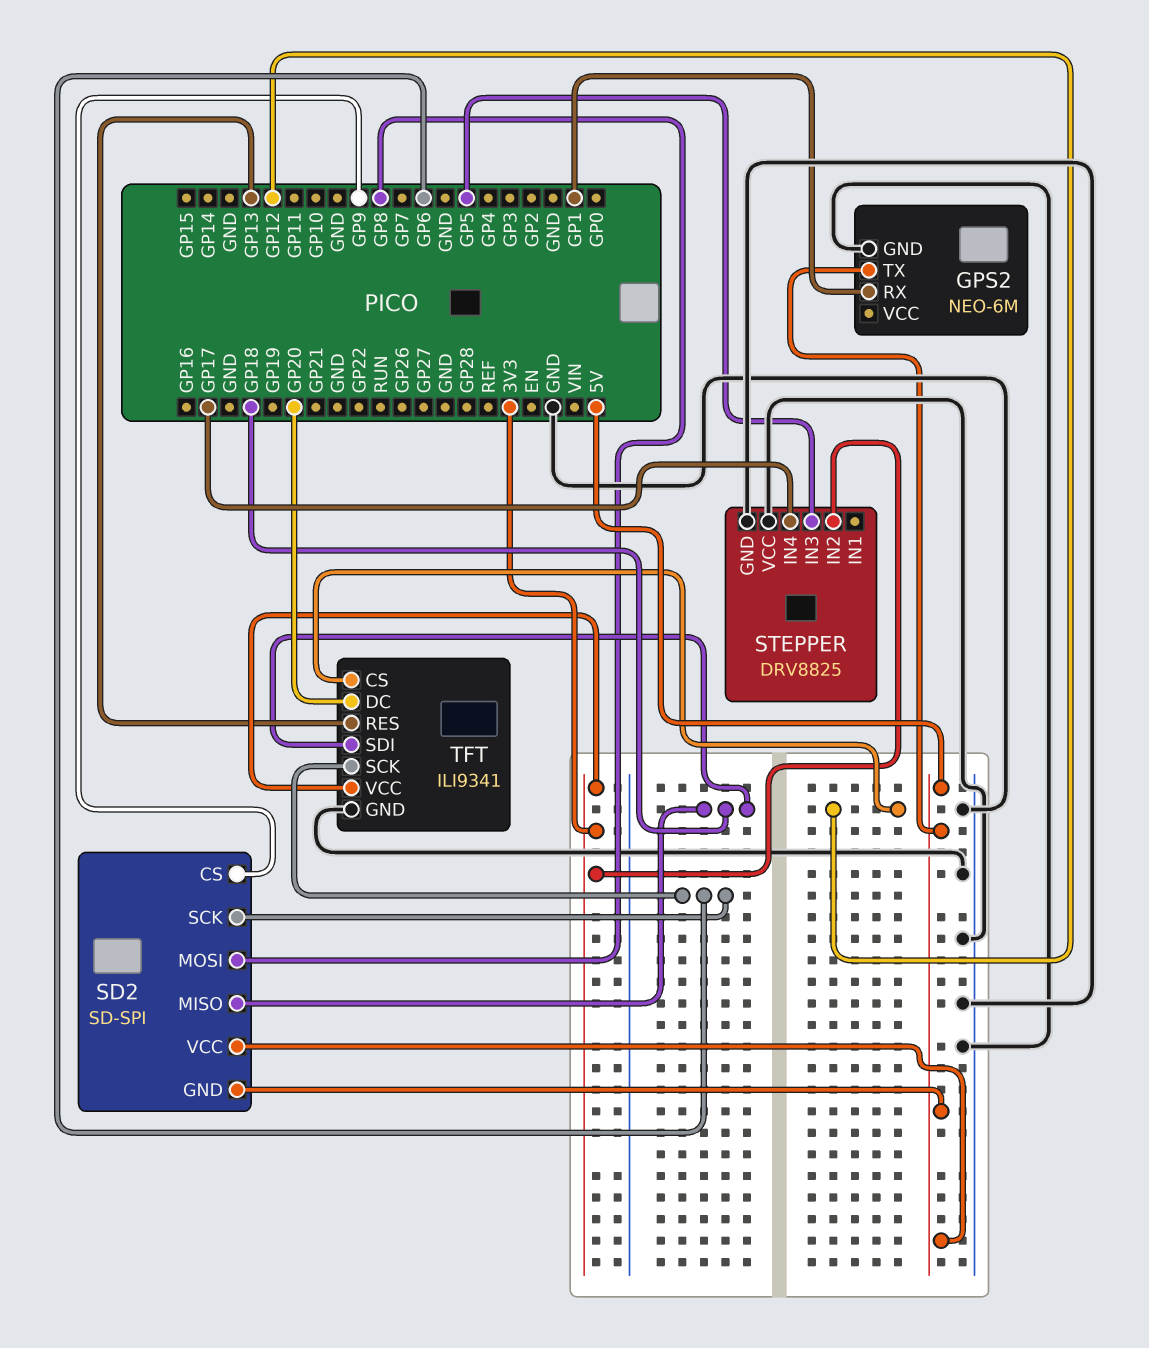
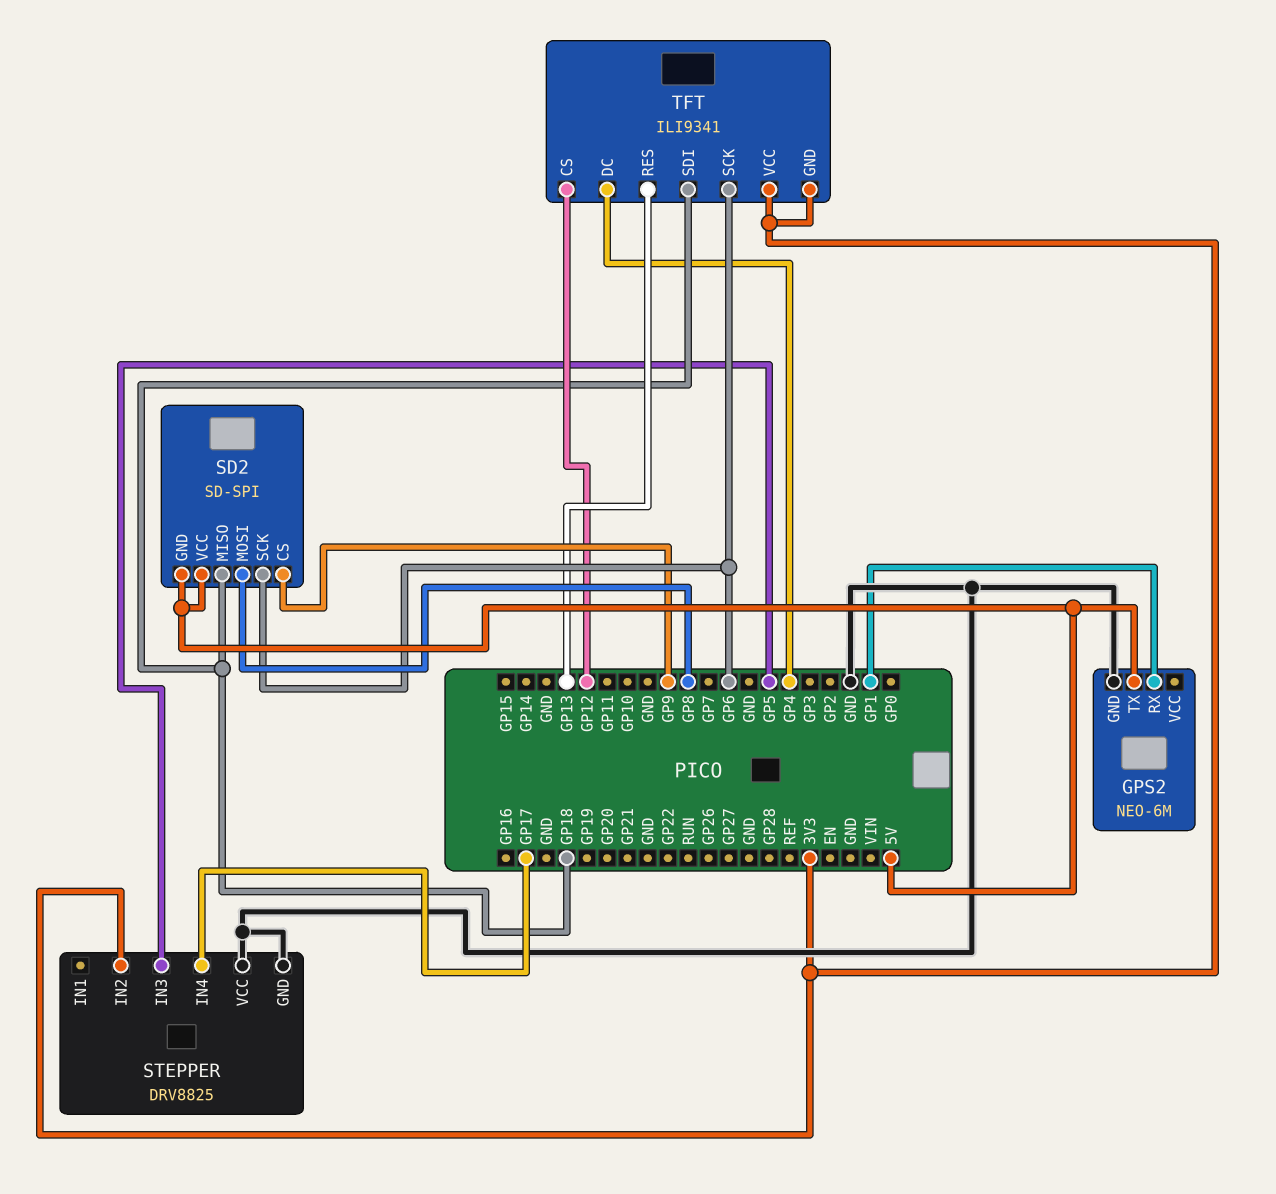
TFT pin DC: GP20 -> GP4
TFT pin GND: GND -> 3V3

